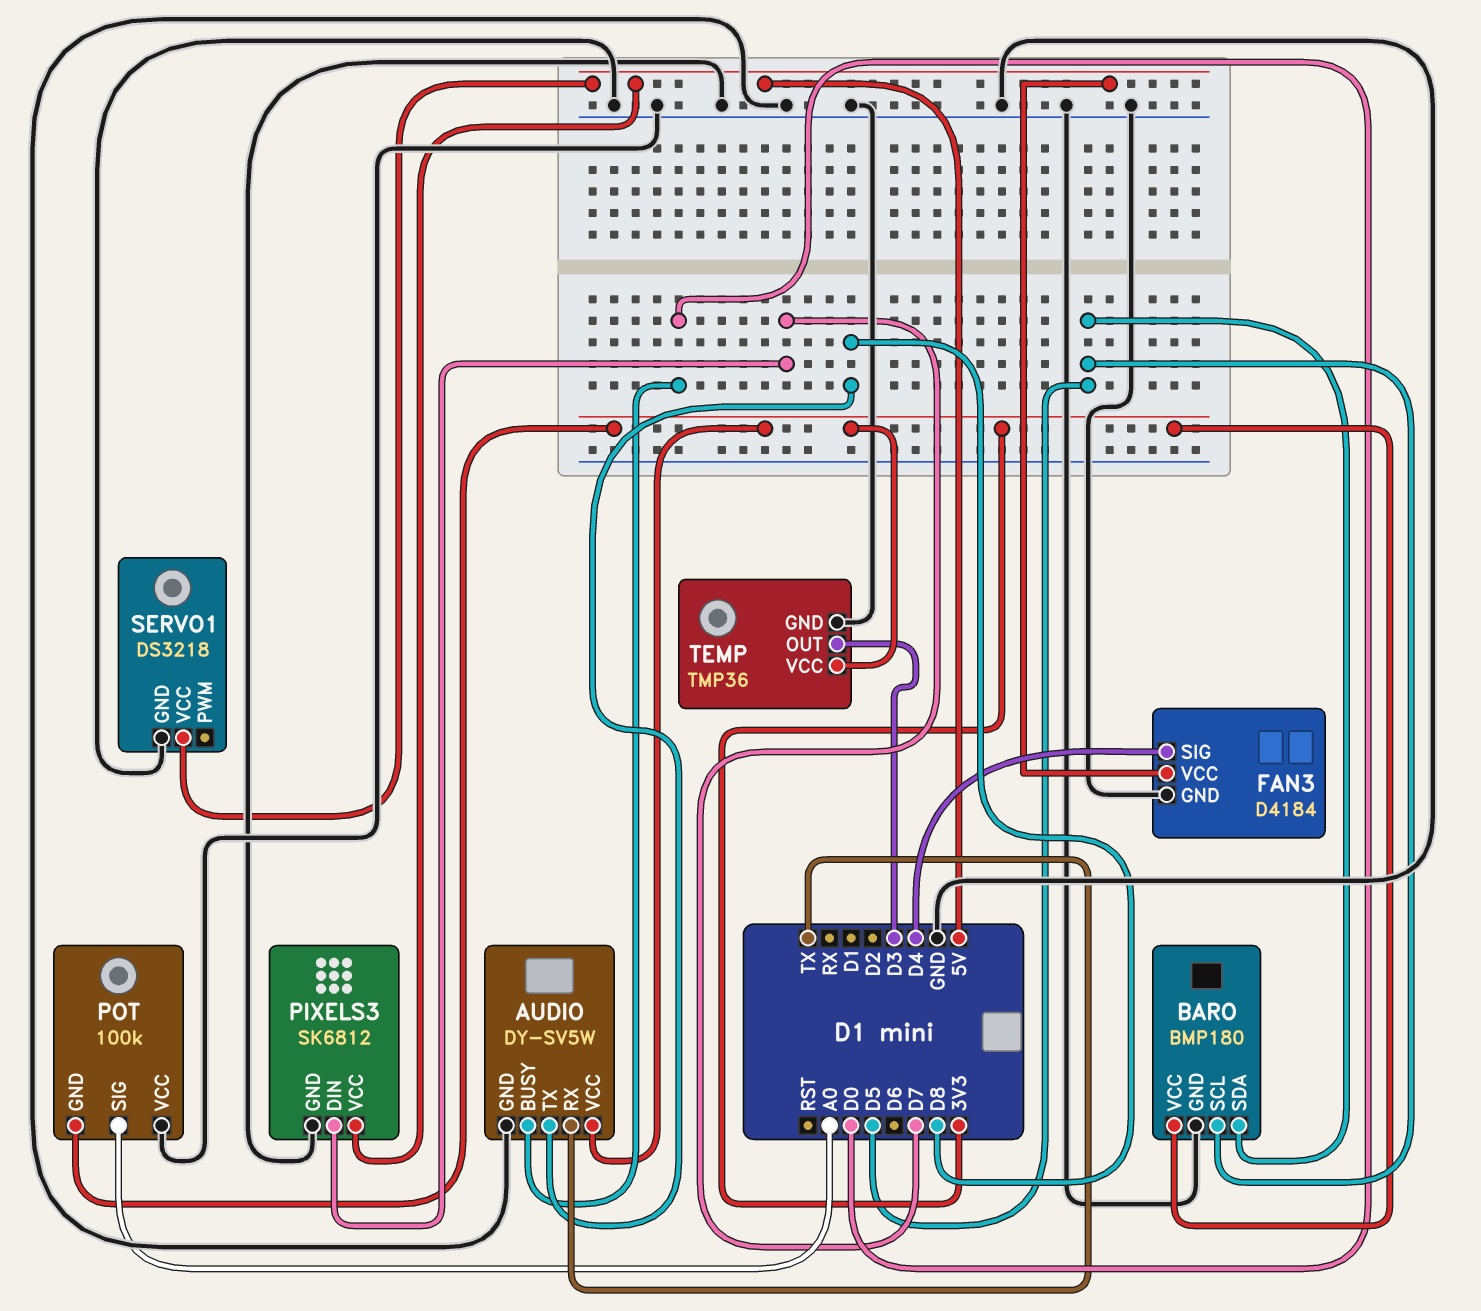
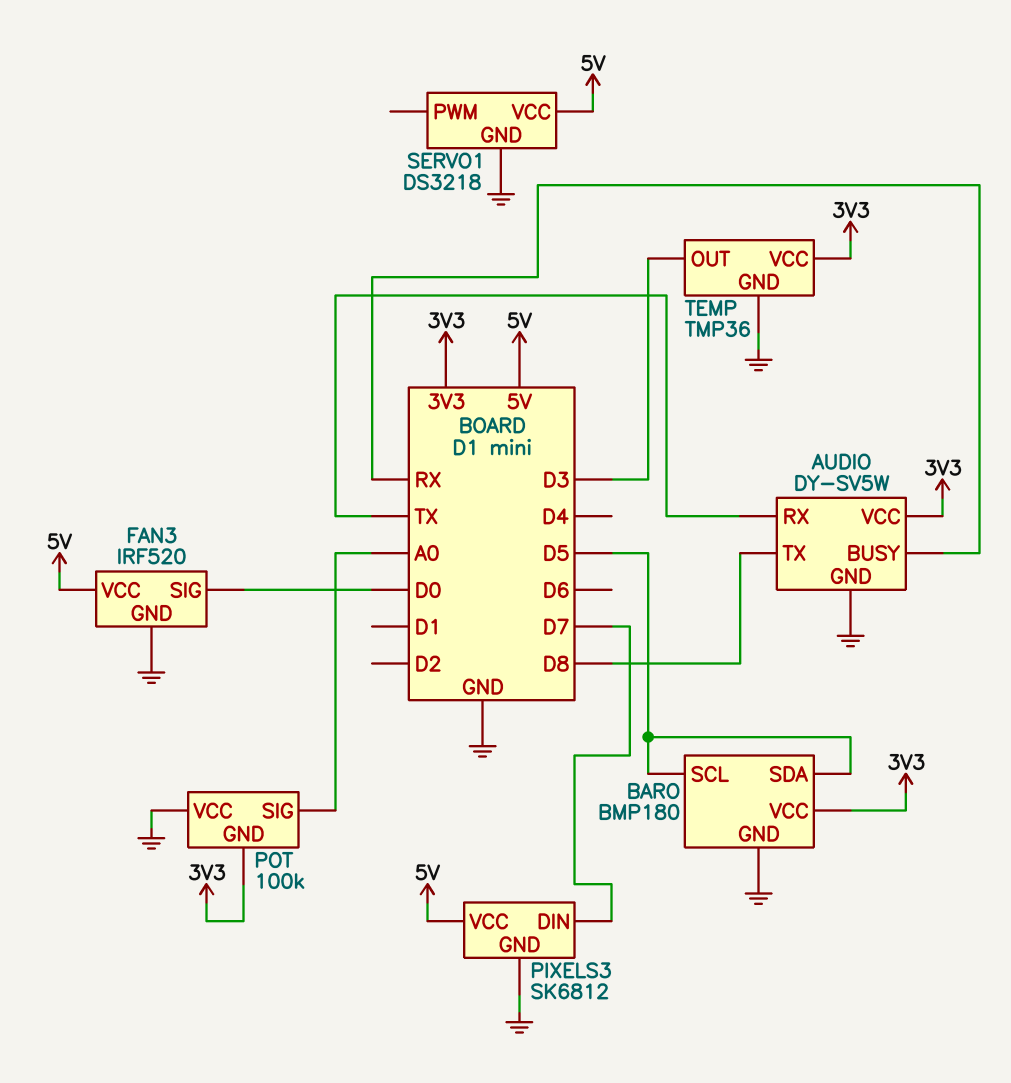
AUDIO pin BUSY: D0 -> RX
FAN3: D4184 -> IRF520
FAN3 pin SIG: D4 -> D0

